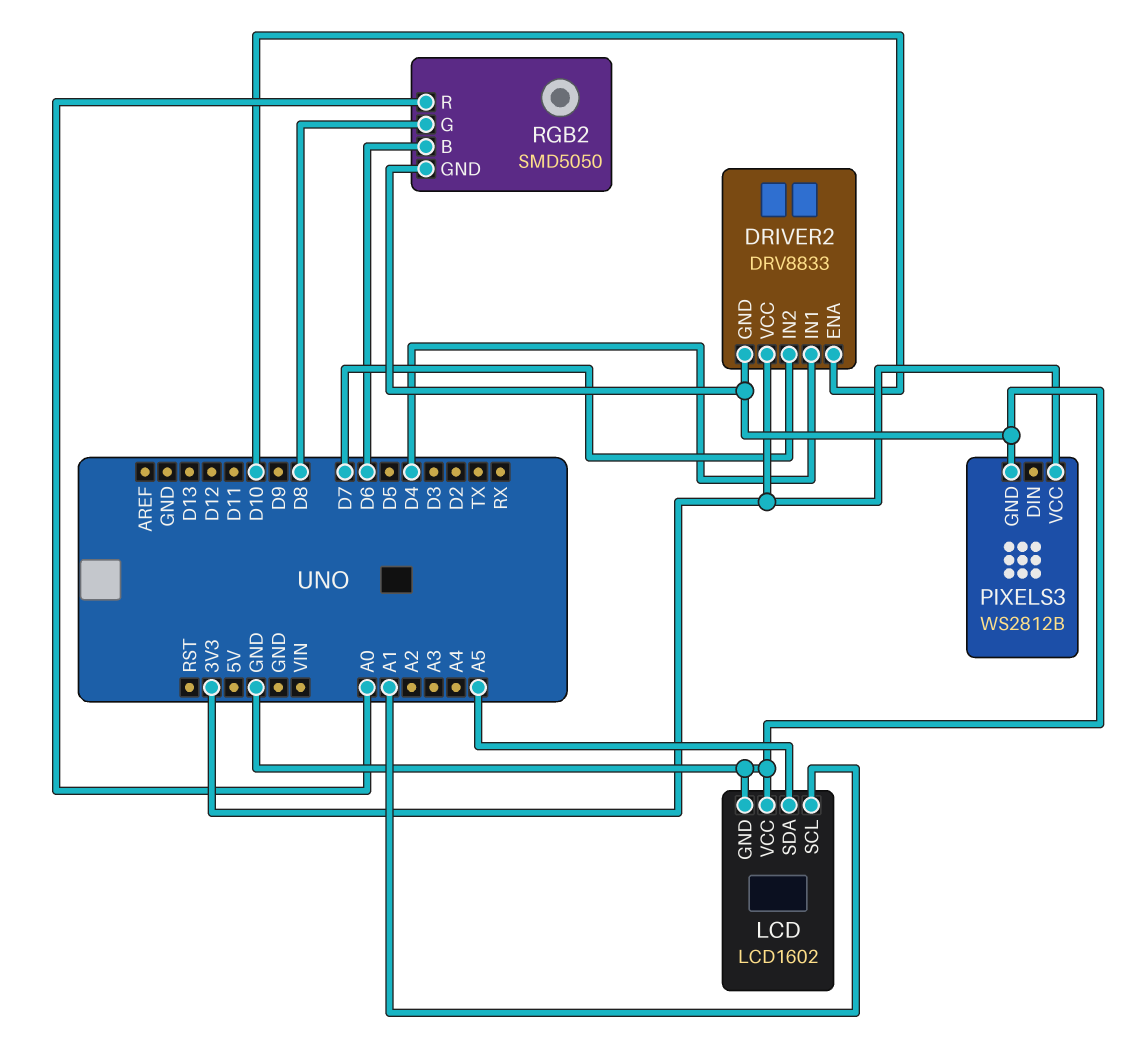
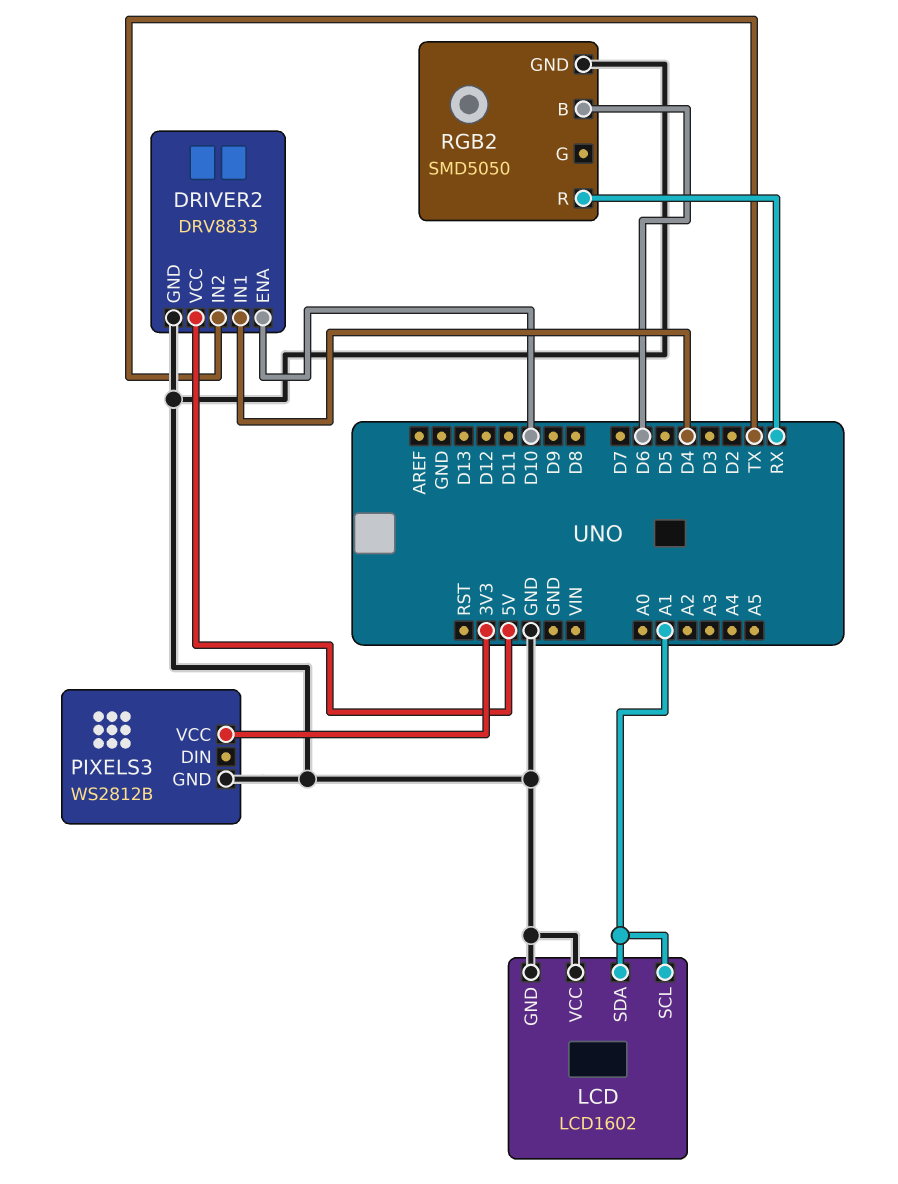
DRIVER2 pin IN2: D7 -> TX
DRIVER2 pin VCC: 3V3 -> 5V
LCD pin SDA: A5 -> A1
RGB2 pin G: D8 -> none
RGB2 pin R: A0 -> RX

